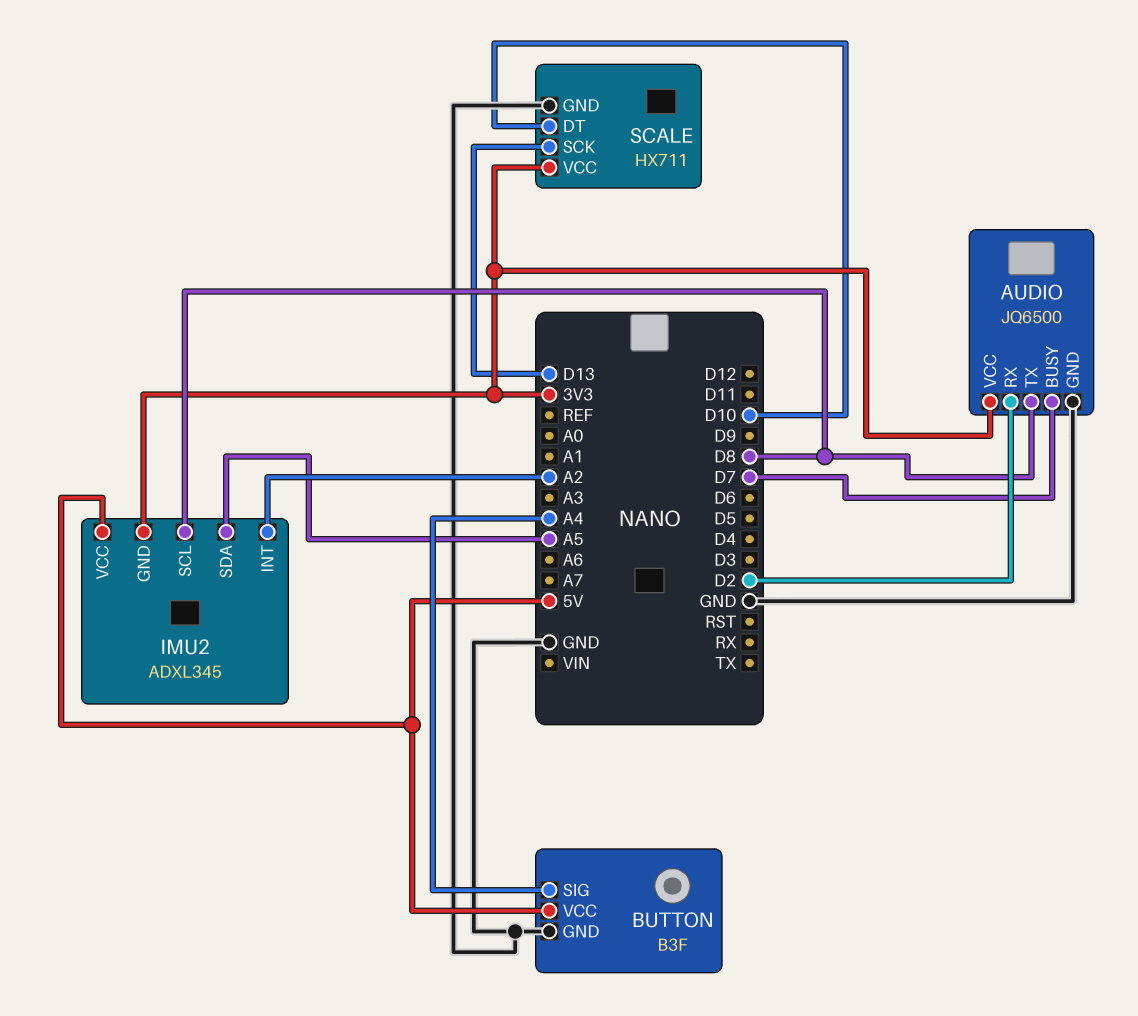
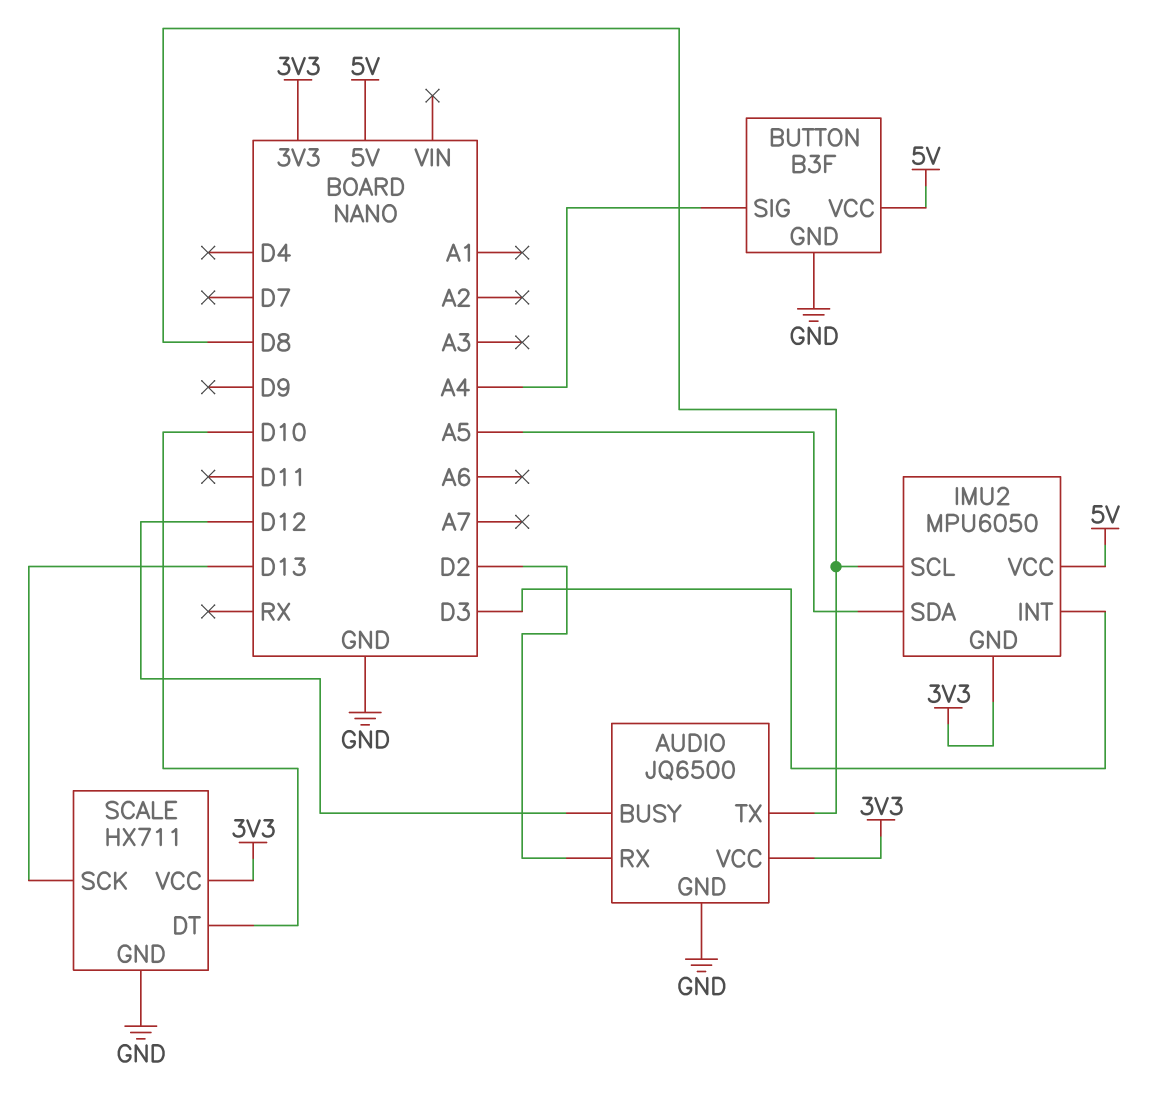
AUDIO pin BUSY: D7 -> D12
IMU2: ADXL345 -> MPU6050
IMU2 pin INT: A2 -> D3

